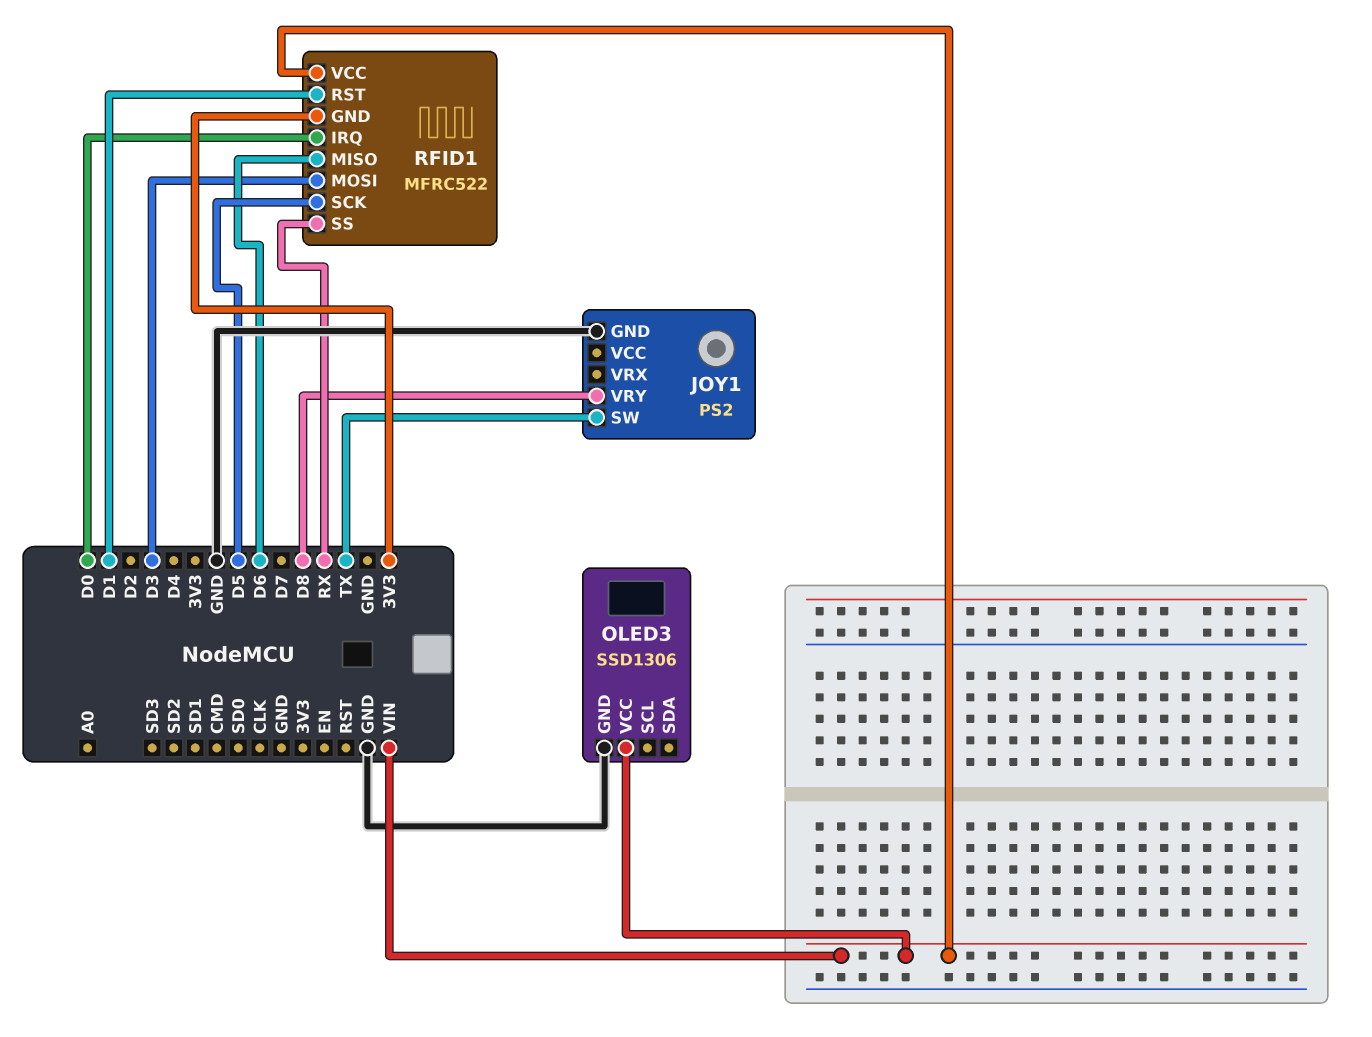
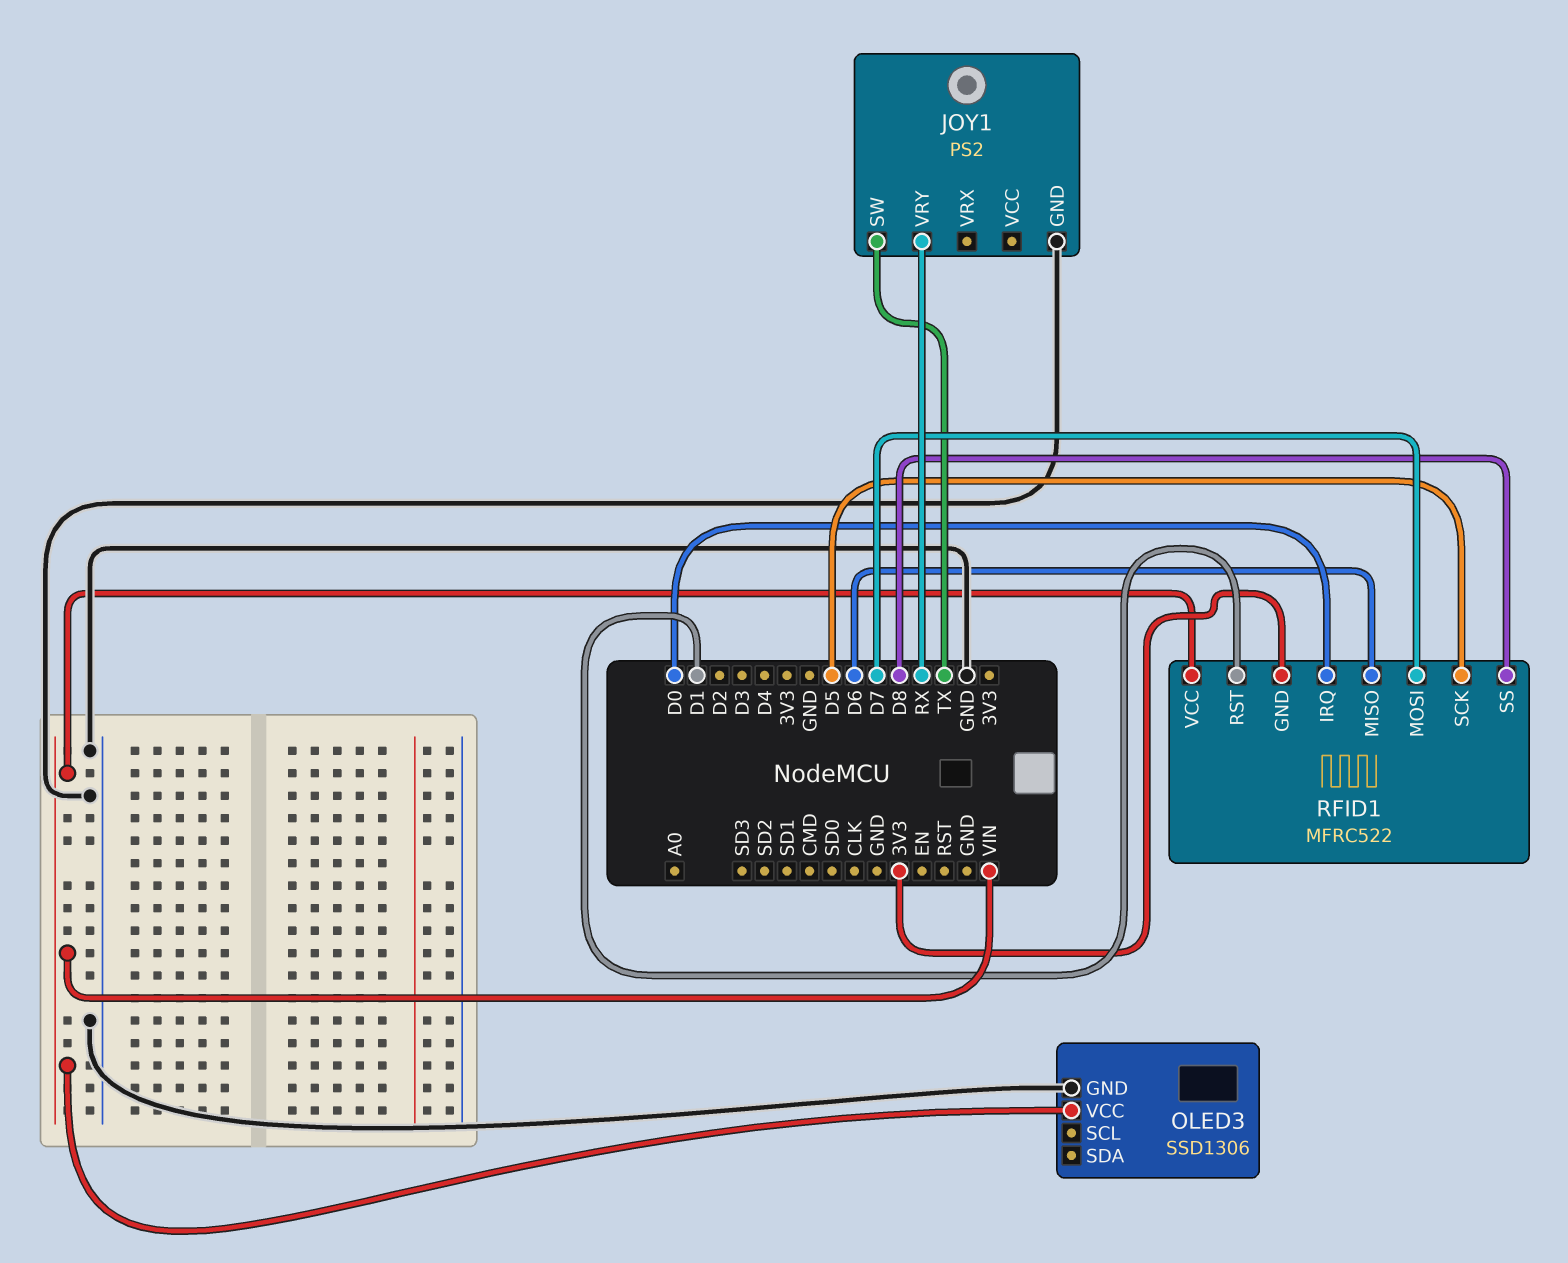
JOY1 pin VRY: D8 -> RX
RFID1 pin MOSI: D3 -> D7
RFID1 pin SS: RX -> D8

